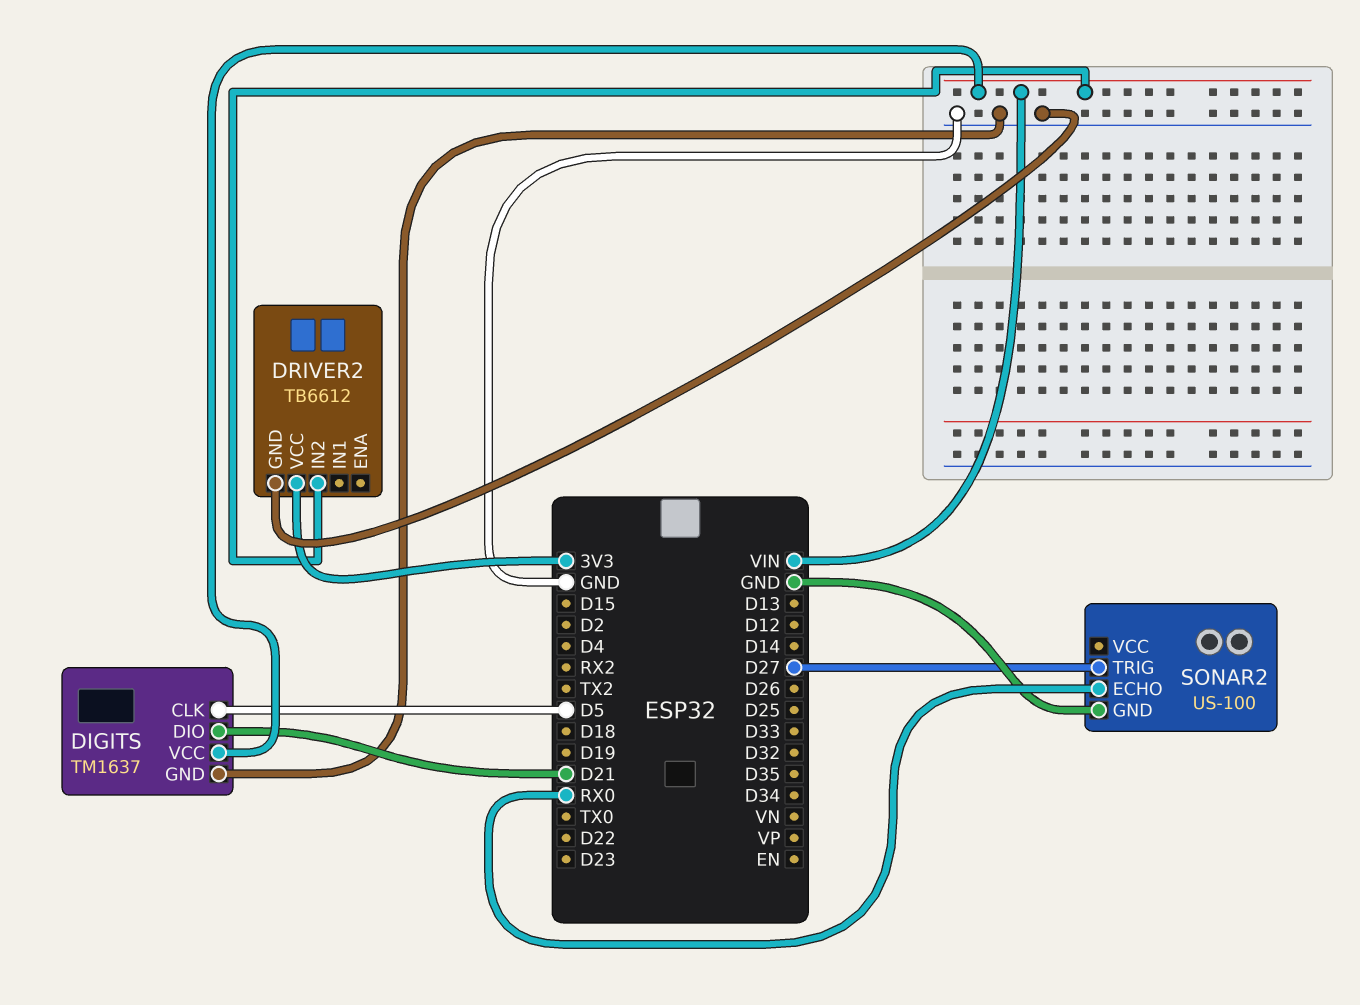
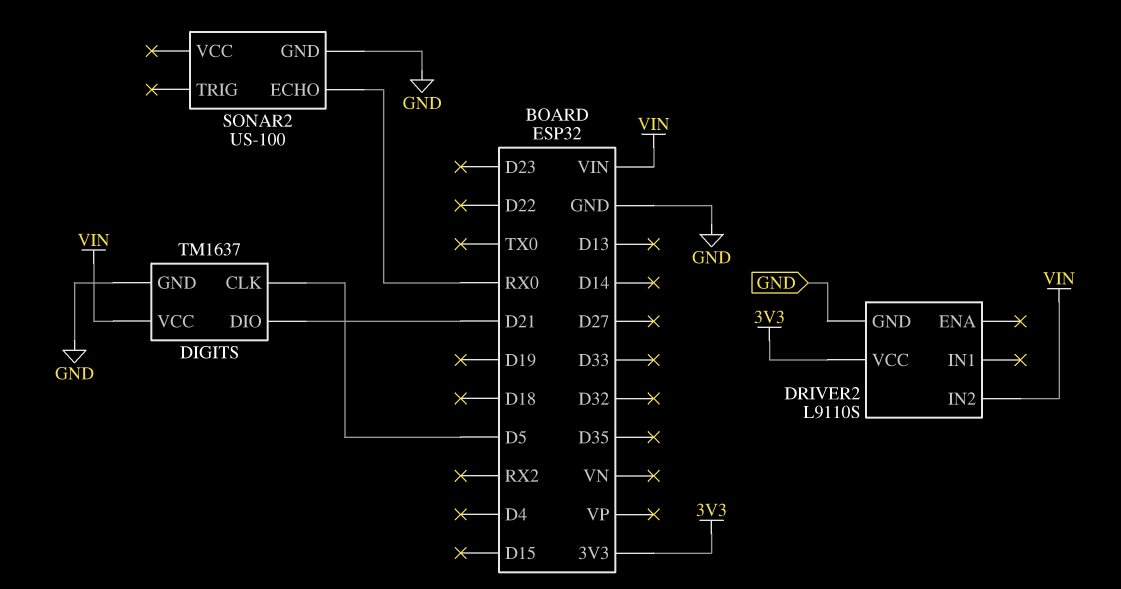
DRIVER2: TB6612 -> L9110S
SONAR2 pin TRIG: D27 -> none

